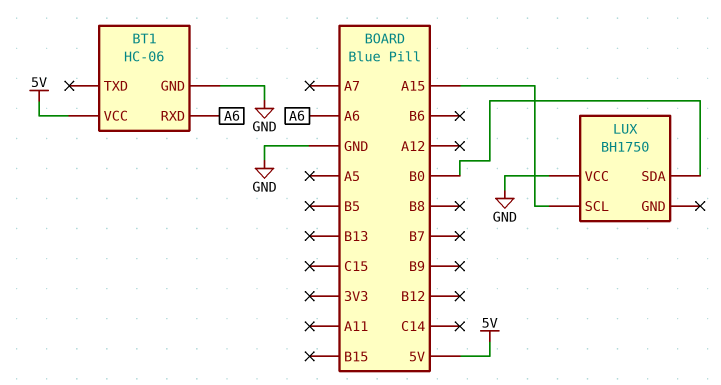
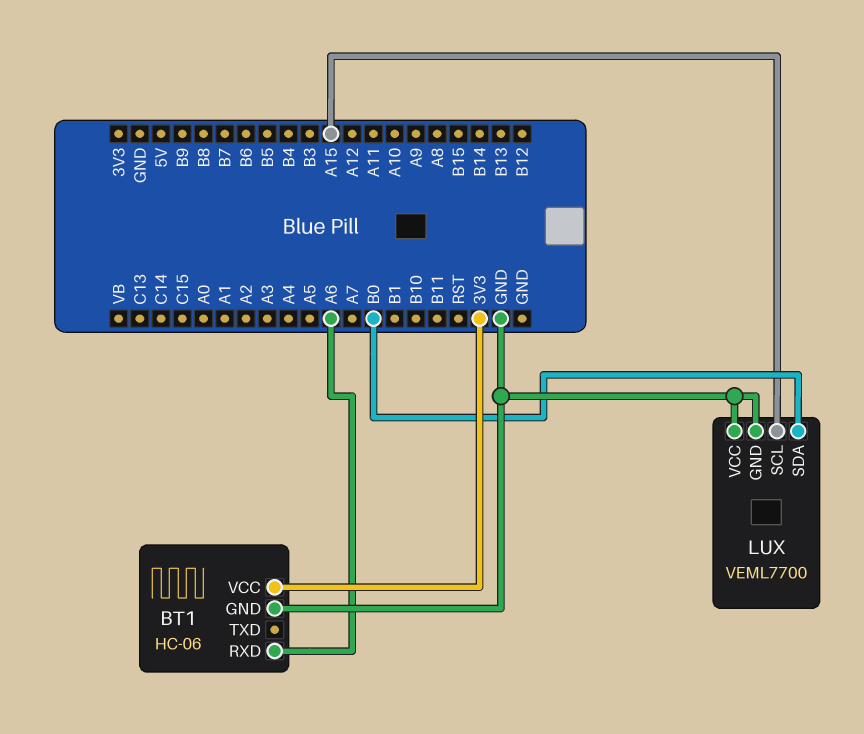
BT1 pin VCC: 5V -> 3V3
LUX: BH1750 -> VEML7700
LUX pin GND: none -> GND

